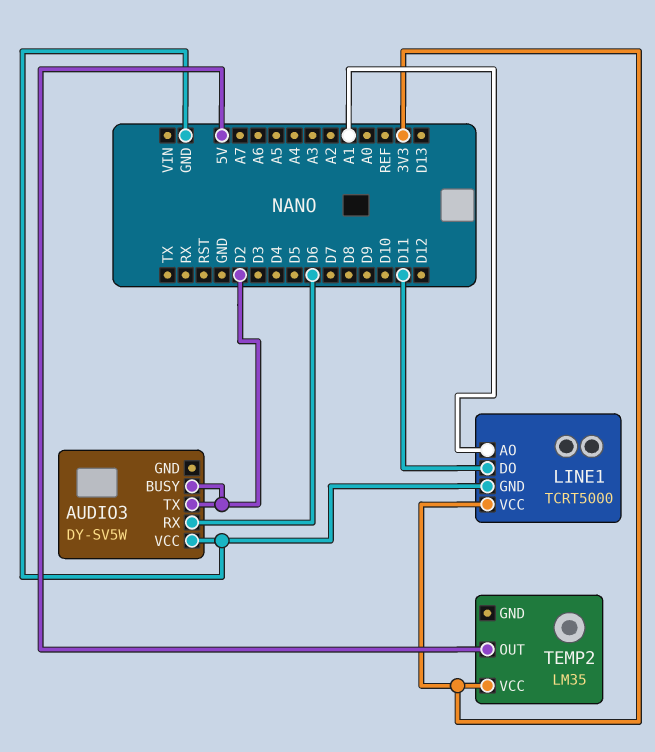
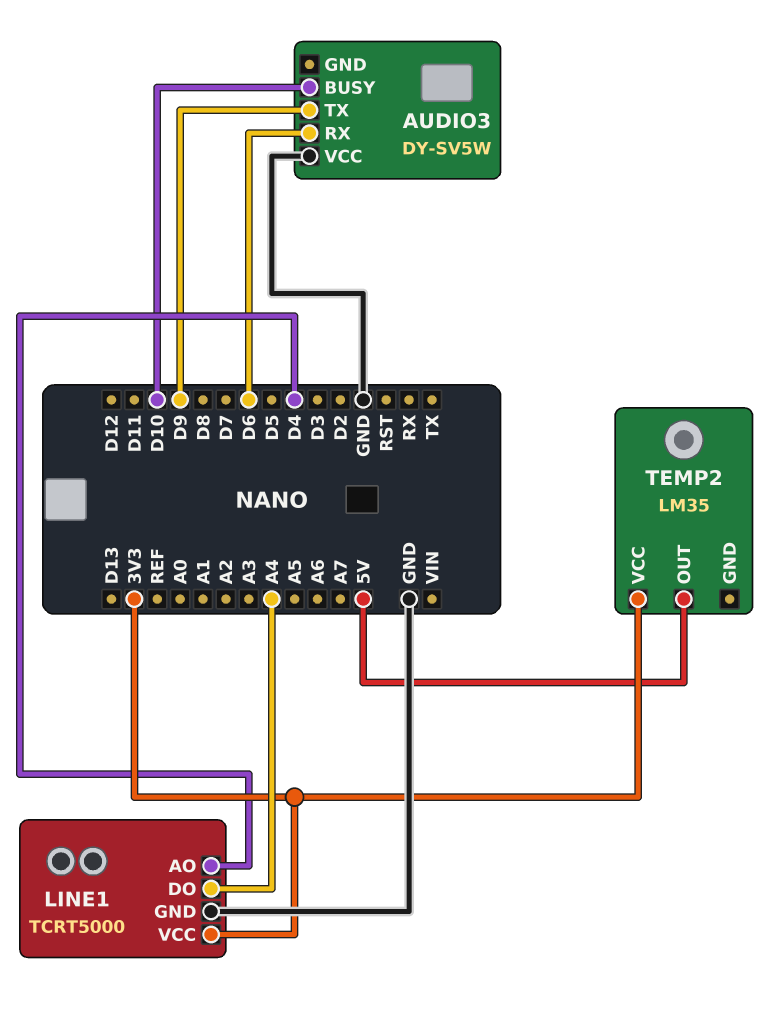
AUDIO3 pin BUSY: D2 -> D10
AUDIO3 pin TX: D2 -> D9
LINE1 pin AO: A1 -> D4
LINE1 pin DO: D11 -> A4

